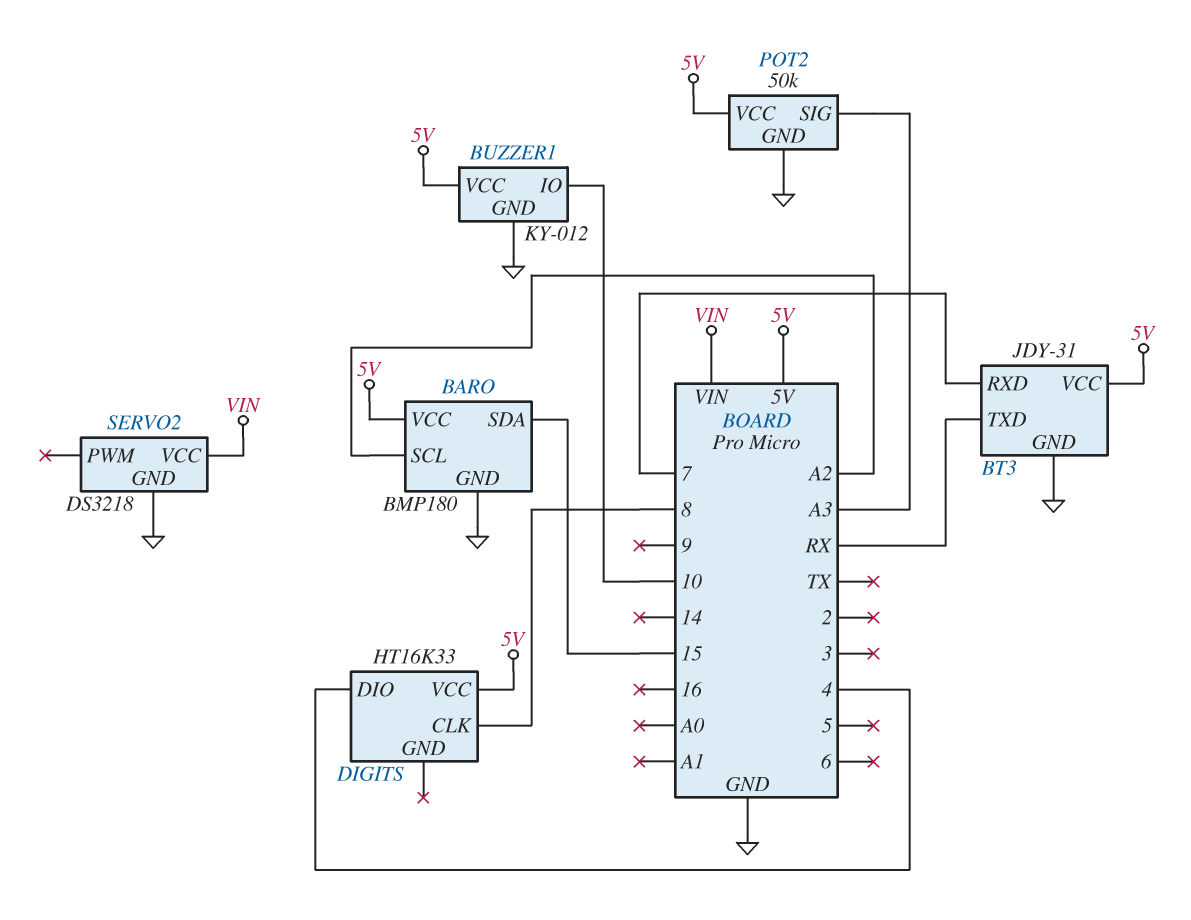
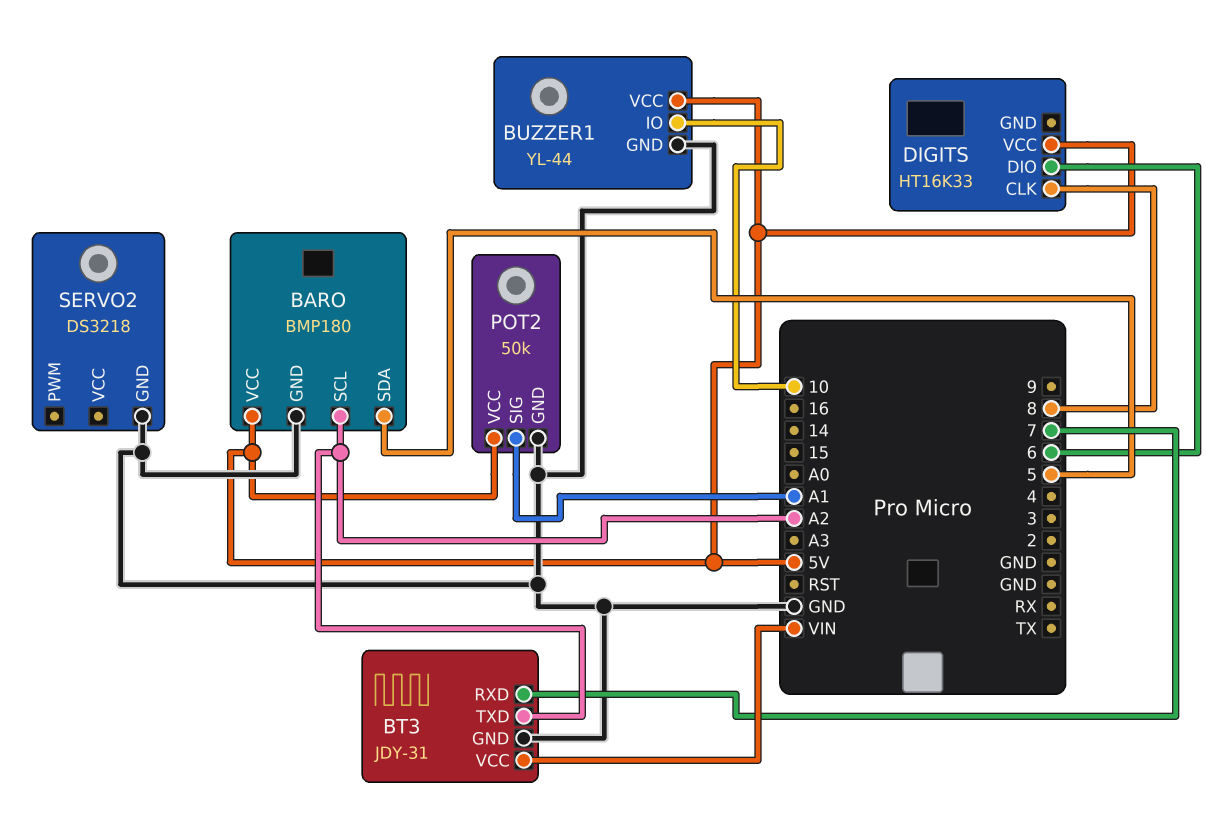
BARO pin SDA: 15 -> 5
BT3 pin TXD: RX -> A2
BT3 pin VCC: 5V -> VIN
BUZZER1: KY-012 -> YL-44
DIGITS pin DIO: 4 -> 6
POT2 pin SIG: A3 -> A1
SERVO2 pin VCC: VIN -> none

